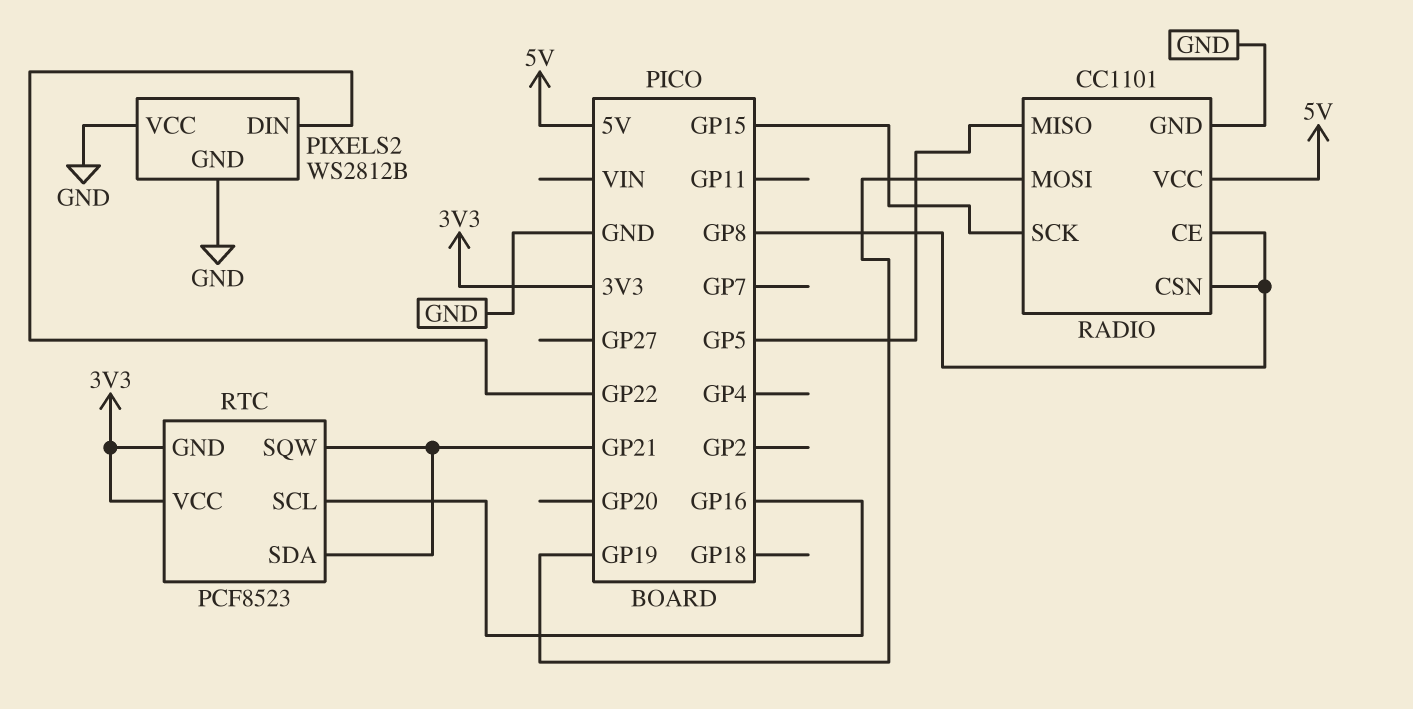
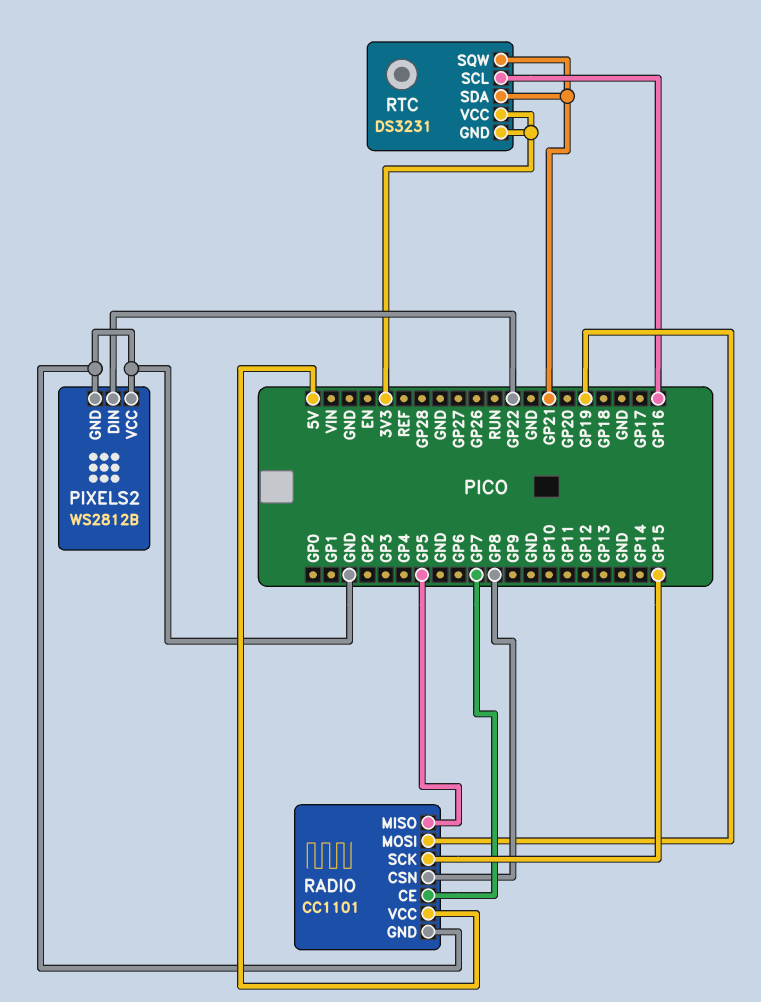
RADIO pin CE: GP8 -> GP7
RTC: PCF8523 -> DS3231

